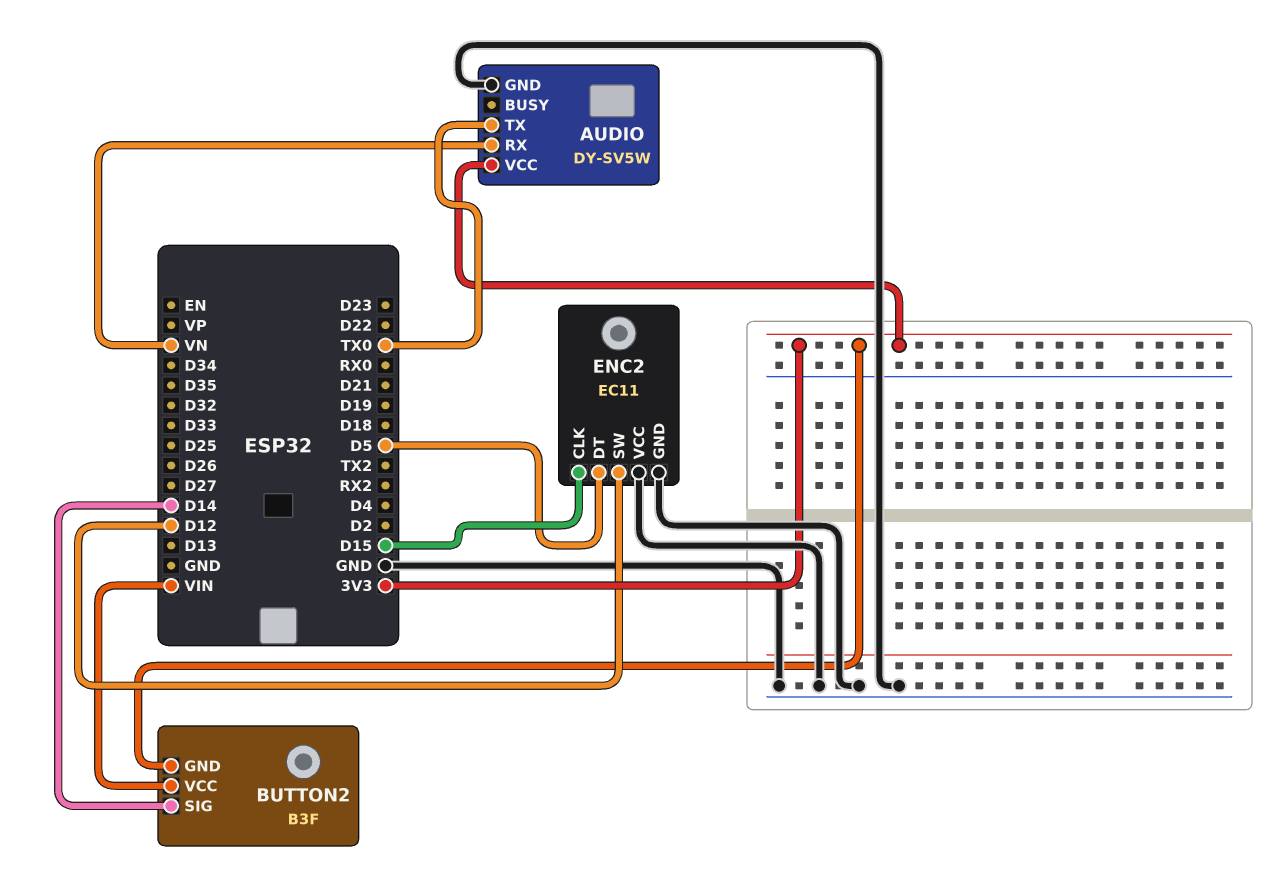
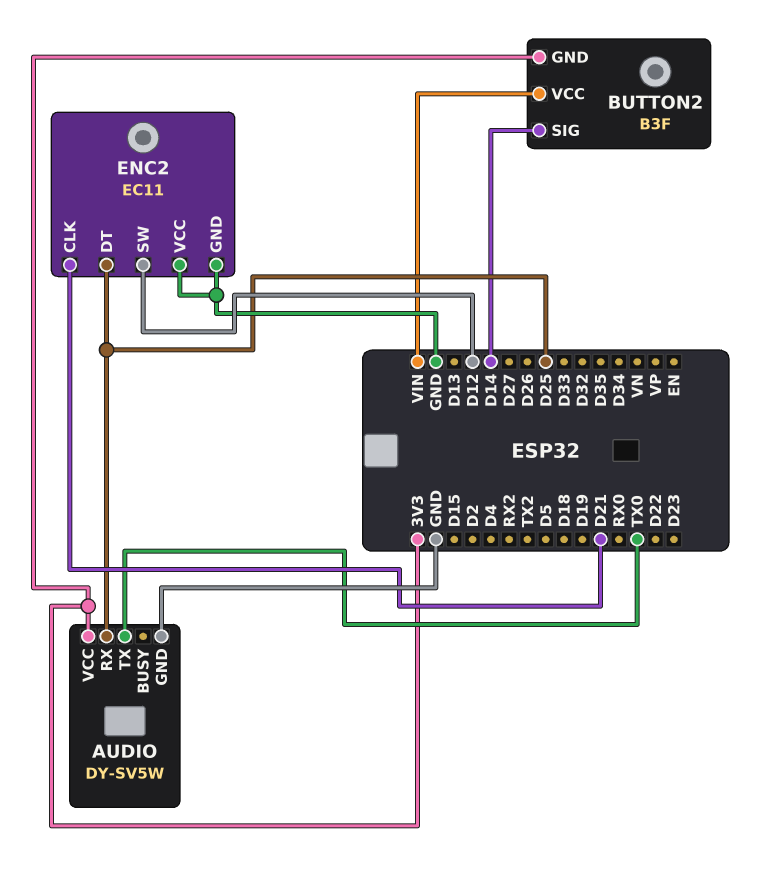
AUDIO pin RX: VN -> D25
ENC2 pin CLK: D15 -> D21
ENC2 pin DT: D5 -> D25

